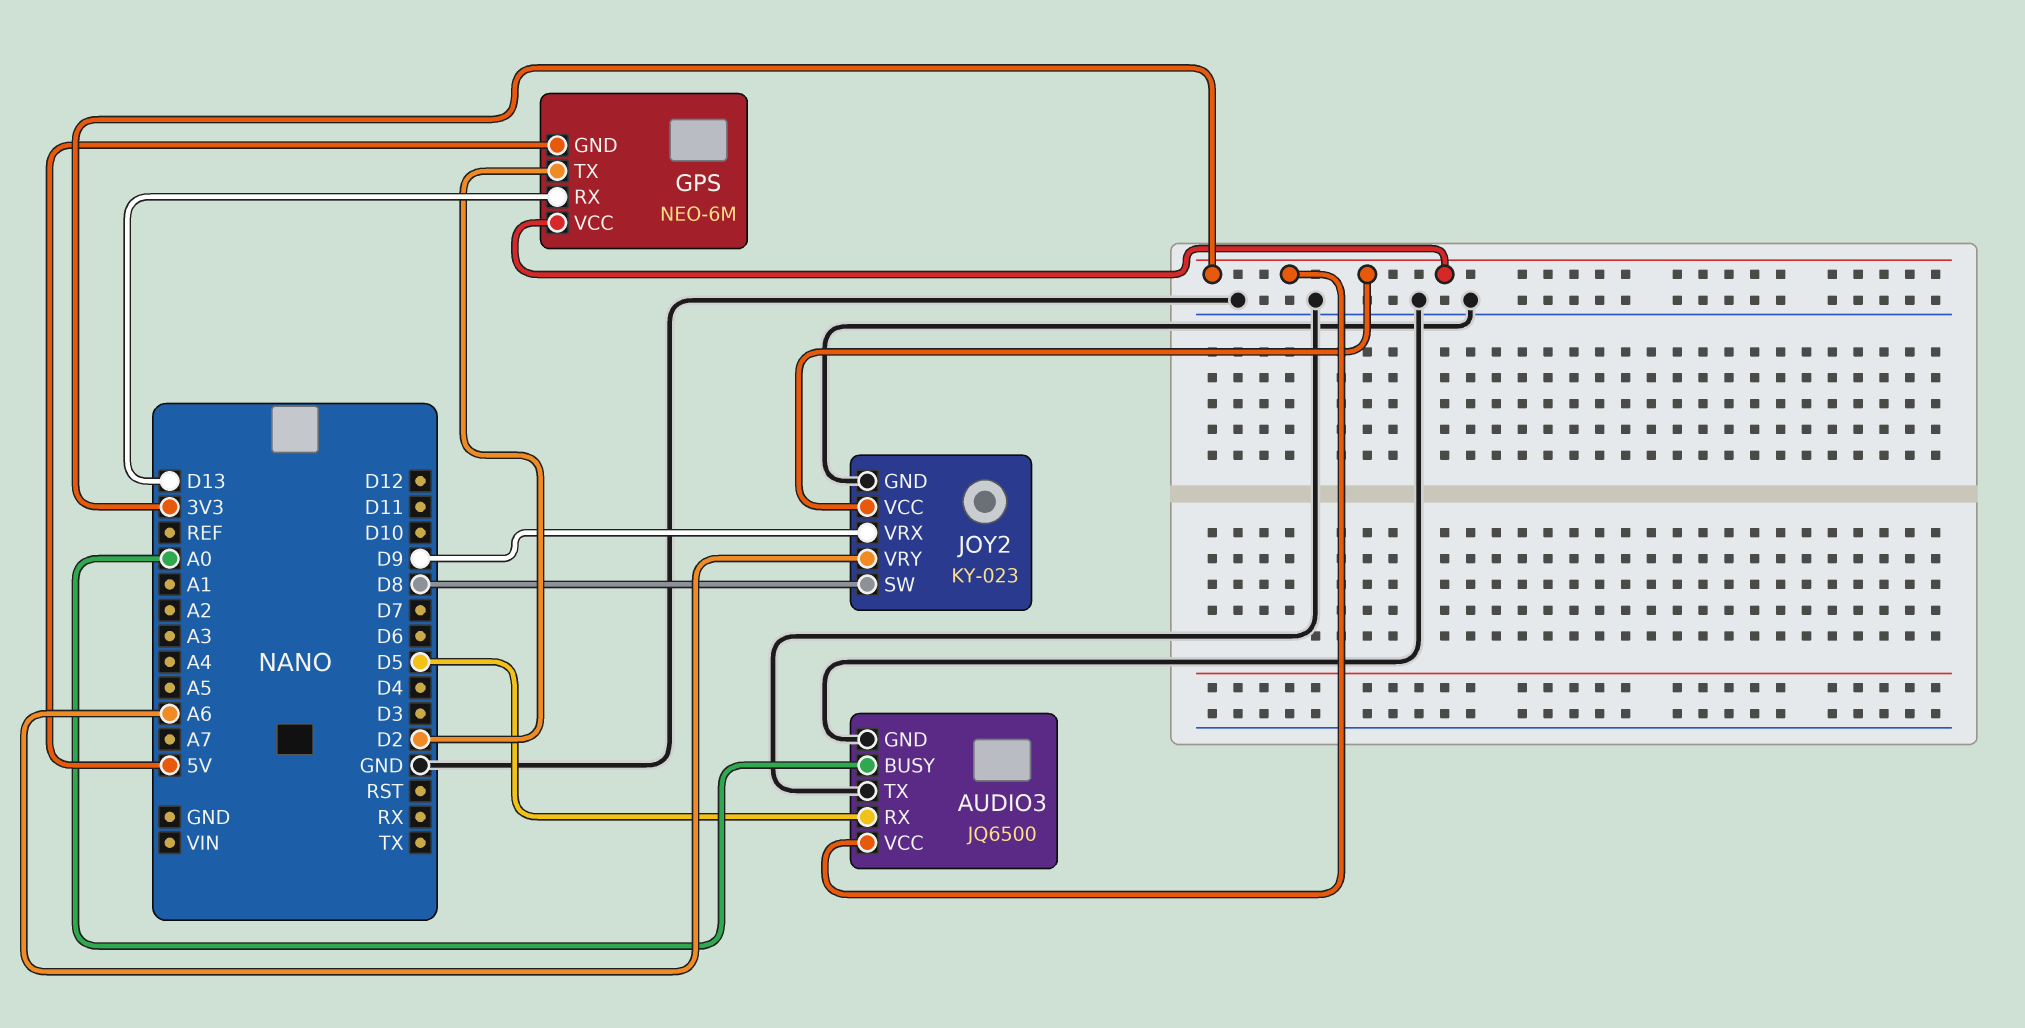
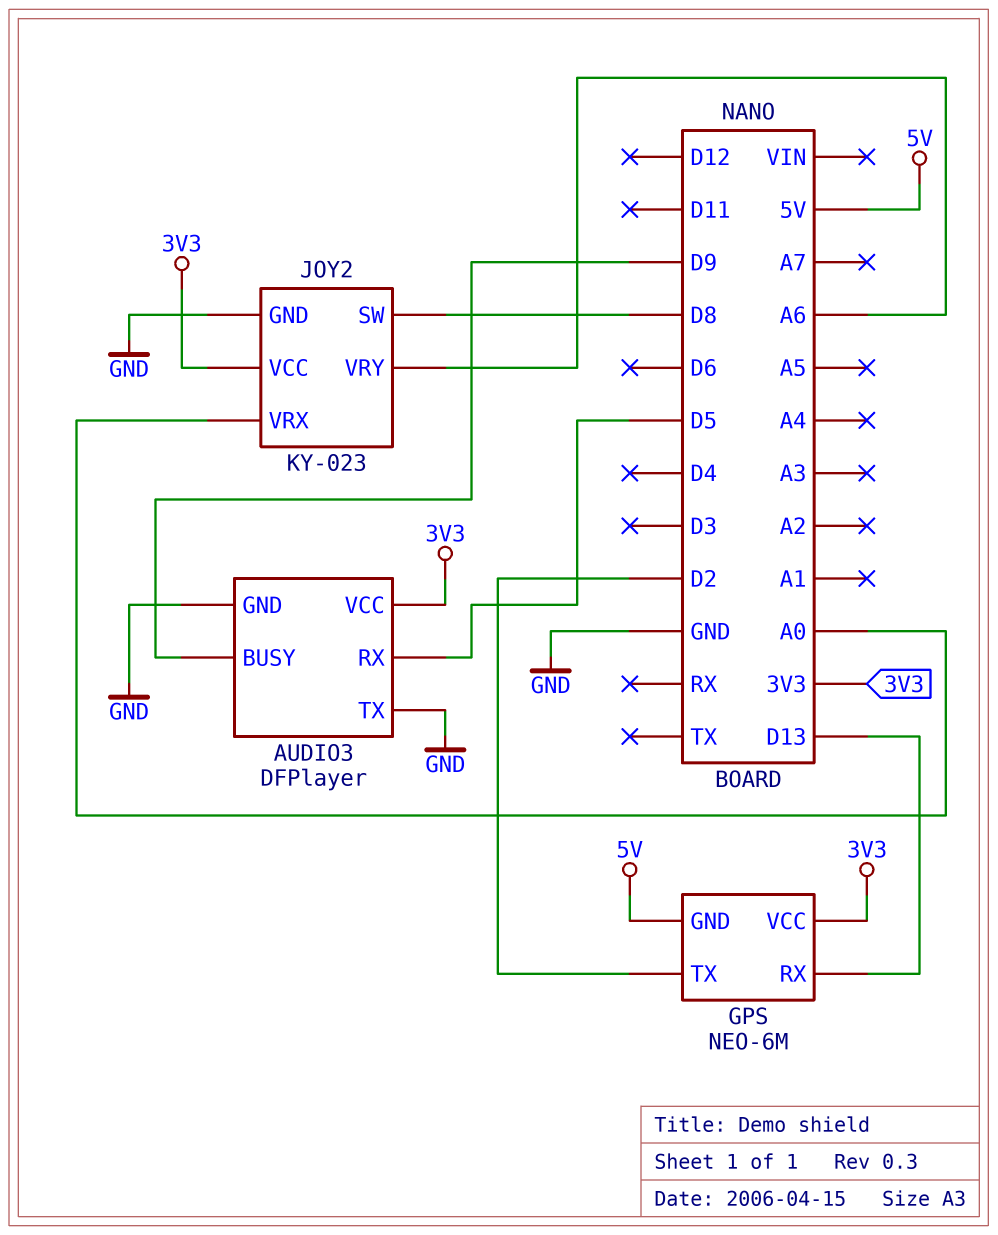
AUDIO3: JQ6500 -> DFPlayer
AUDIO3 pin BUSY: A0 -> D9
JOY2 pin VRX: D9 -> A0

